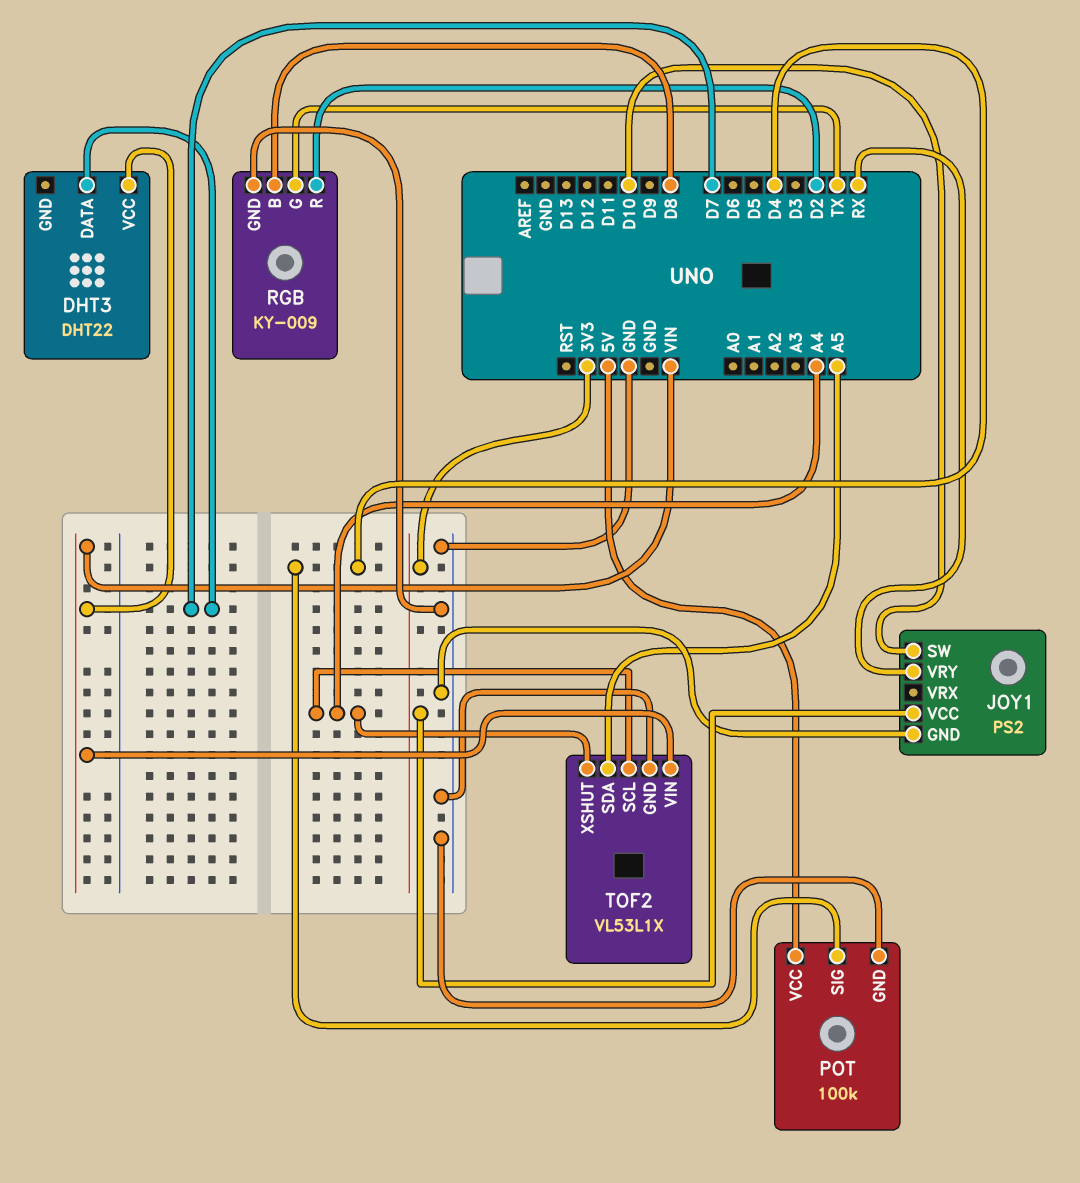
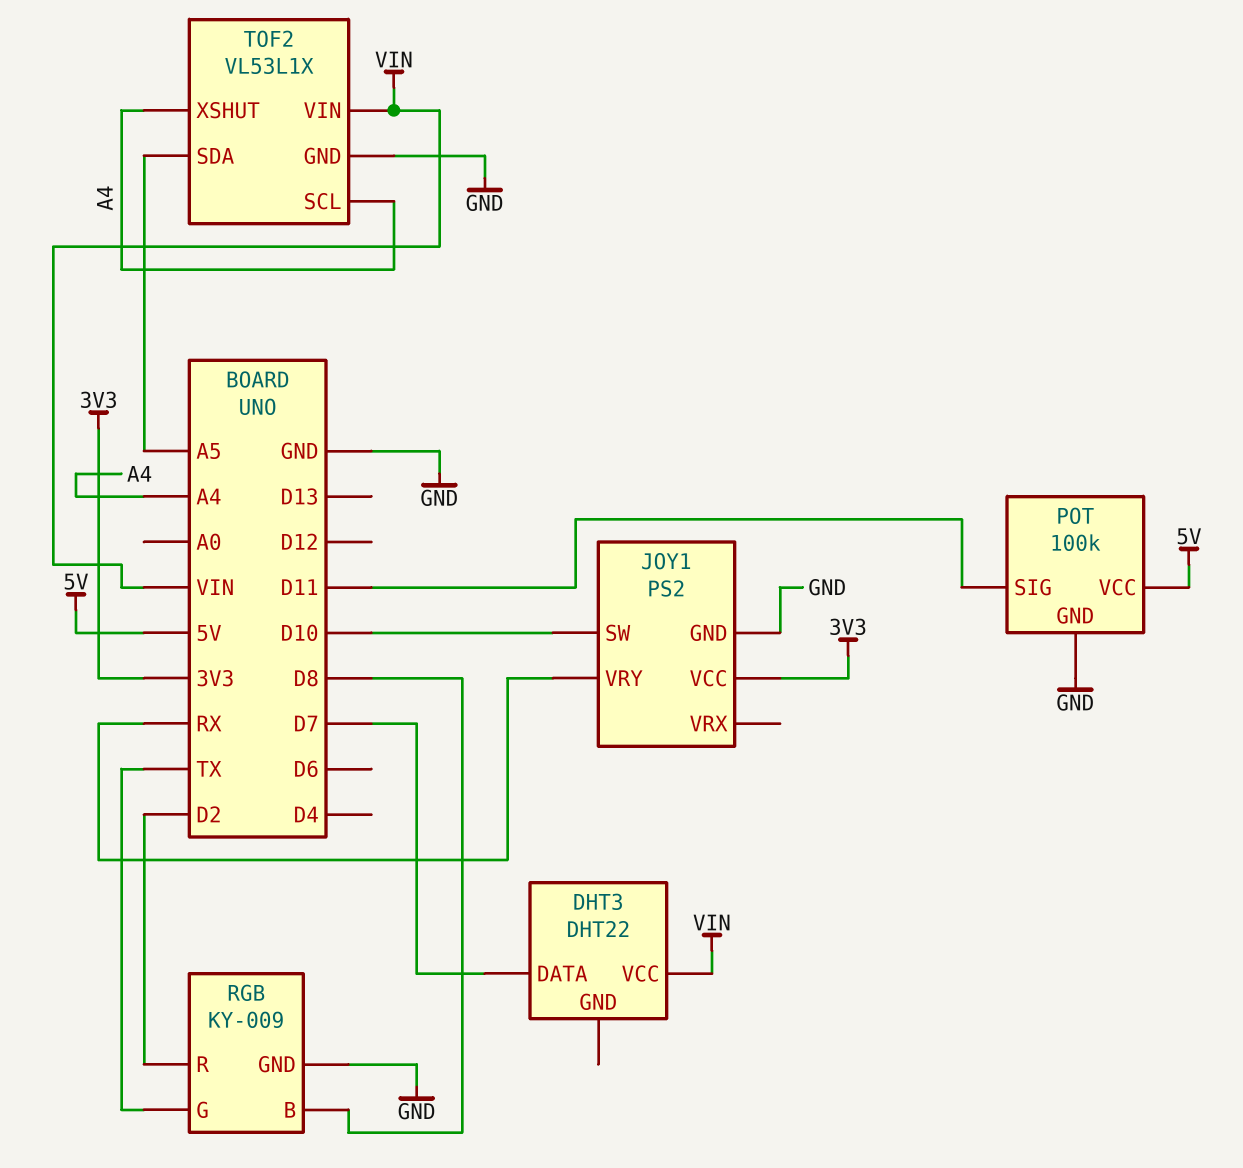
POT pin SIG: D4 -> D11

